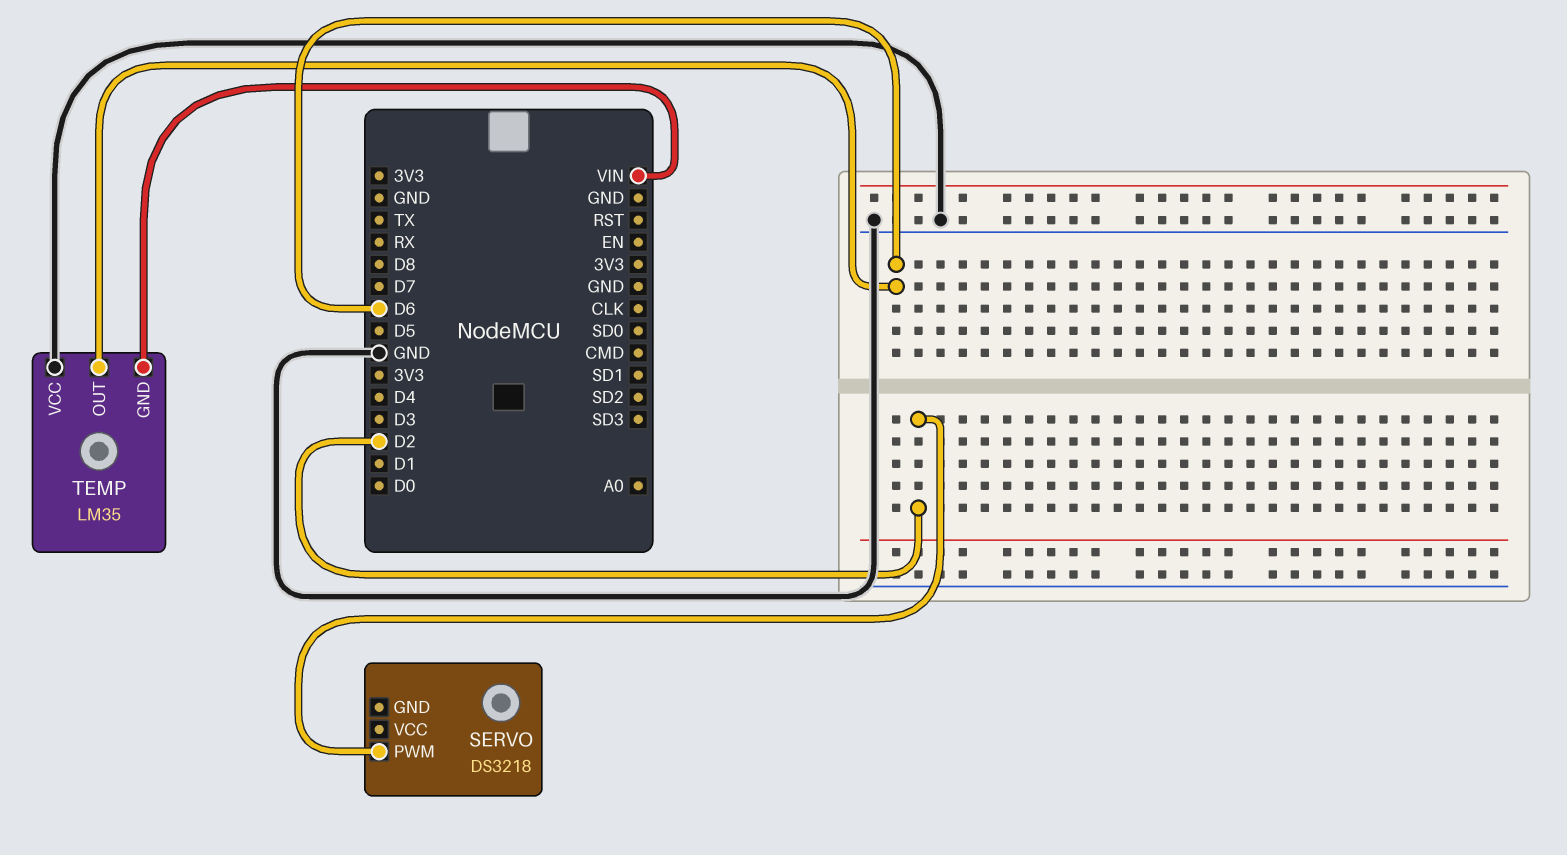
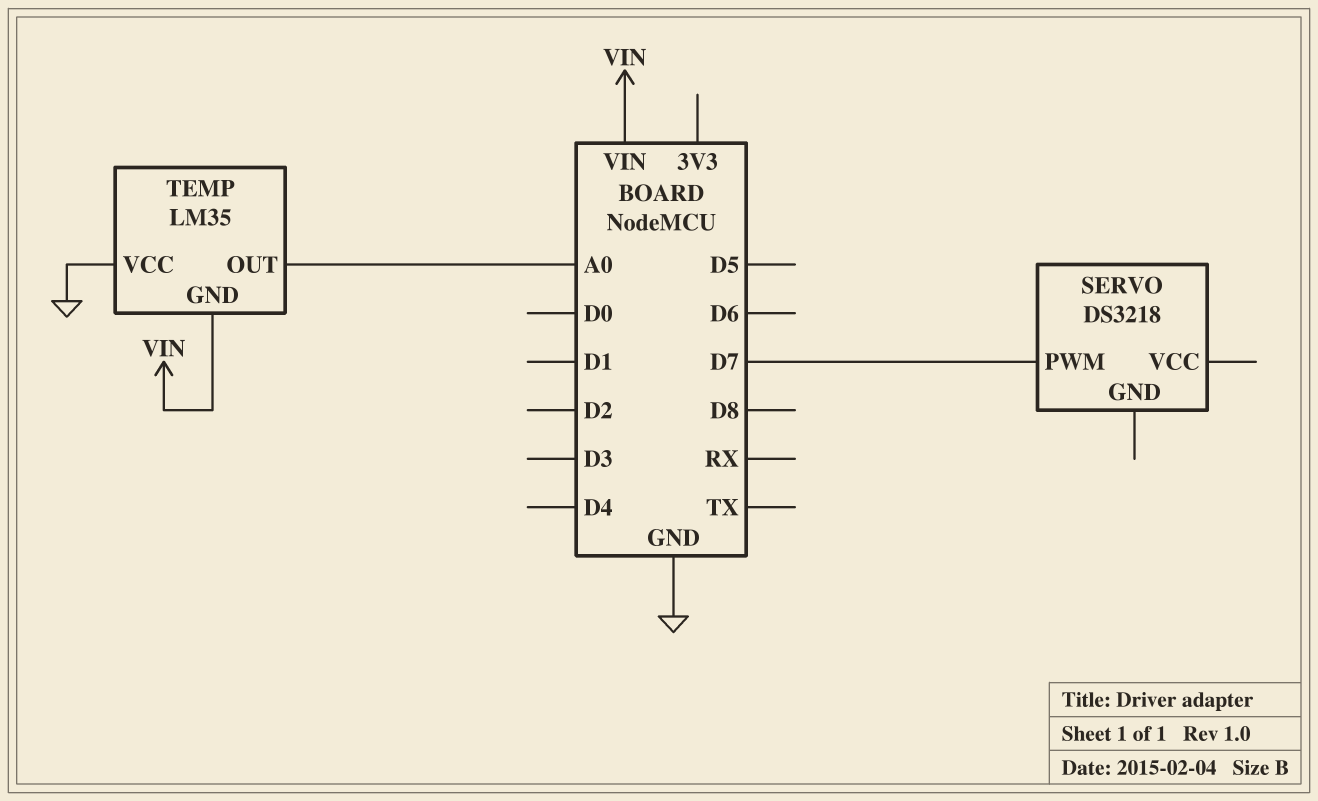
SERVO pin PWM: D2 -> D7
TEMP pin OUT: D6 -> A0

